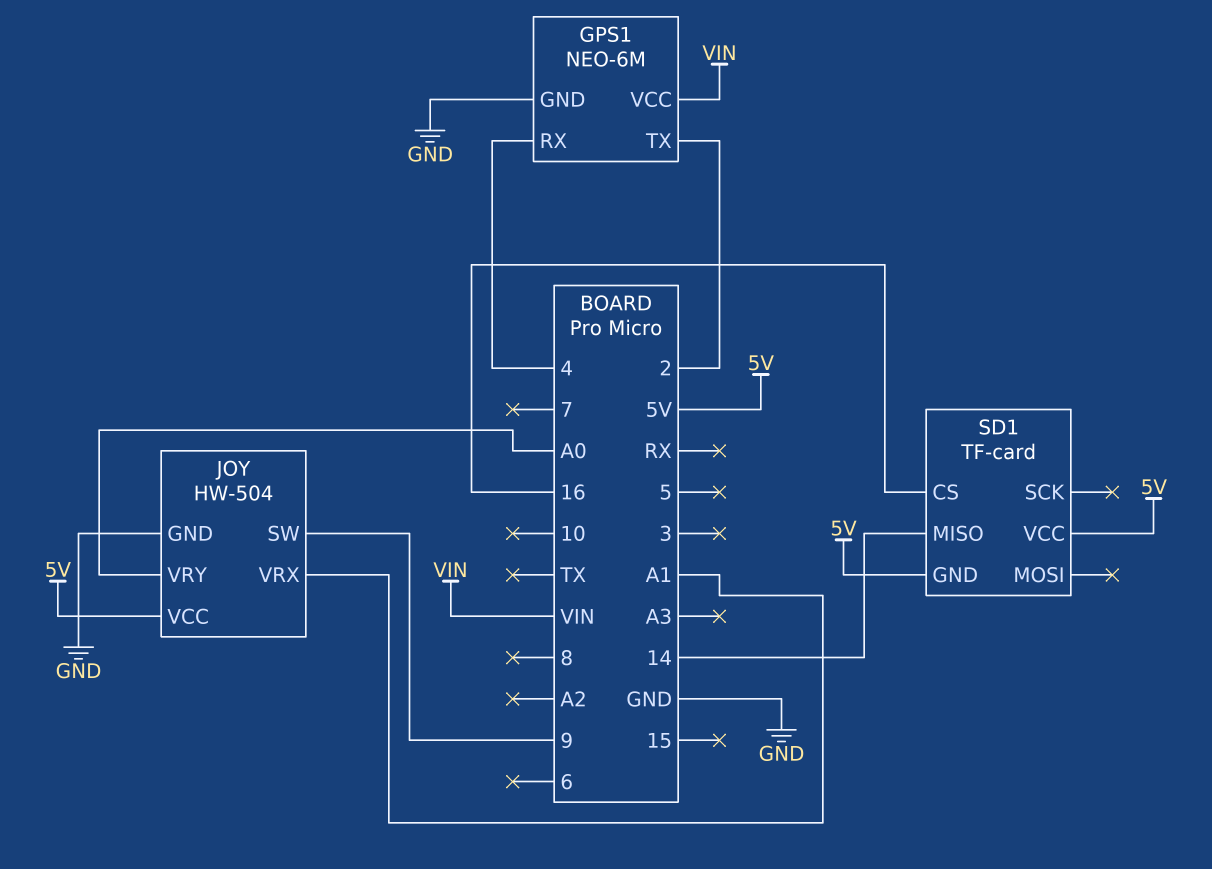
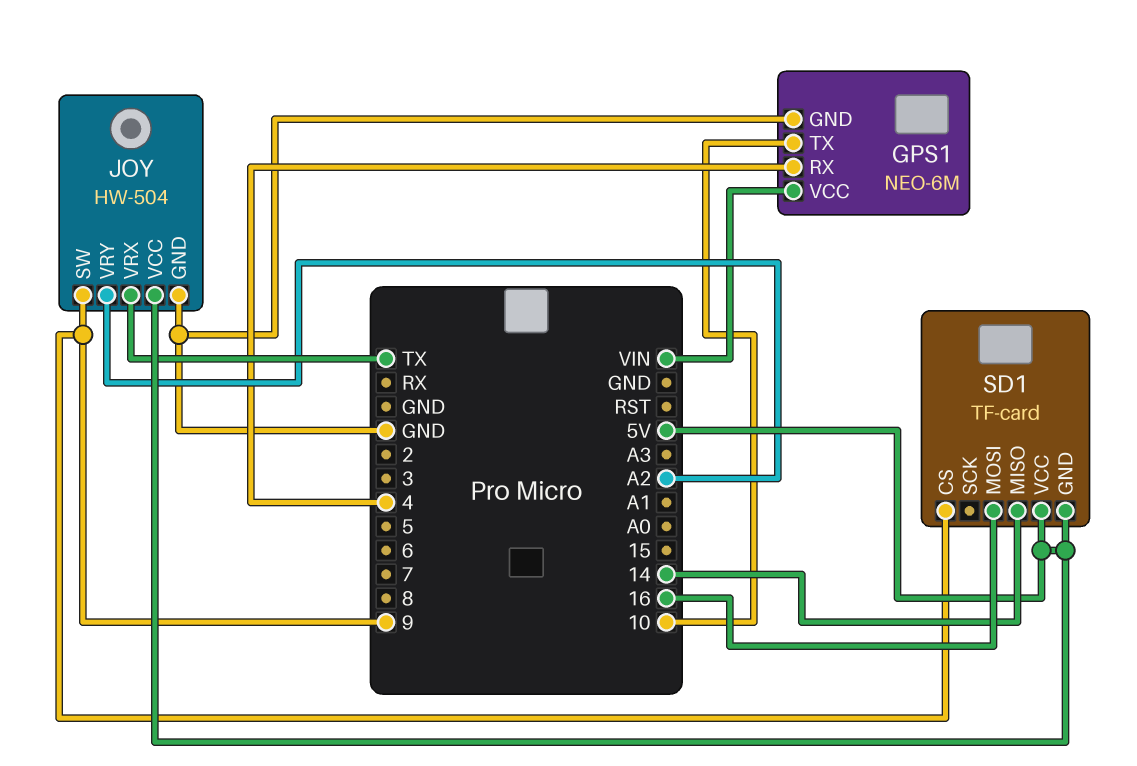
GPS1 pin TX: 2 -> 10
JOY pin VRX: A1 -> TX
JOY pin VRY: A0 -> A2
SD1 pin CS: 16 -> 9
SD1 pin MOSI: none -> 16

